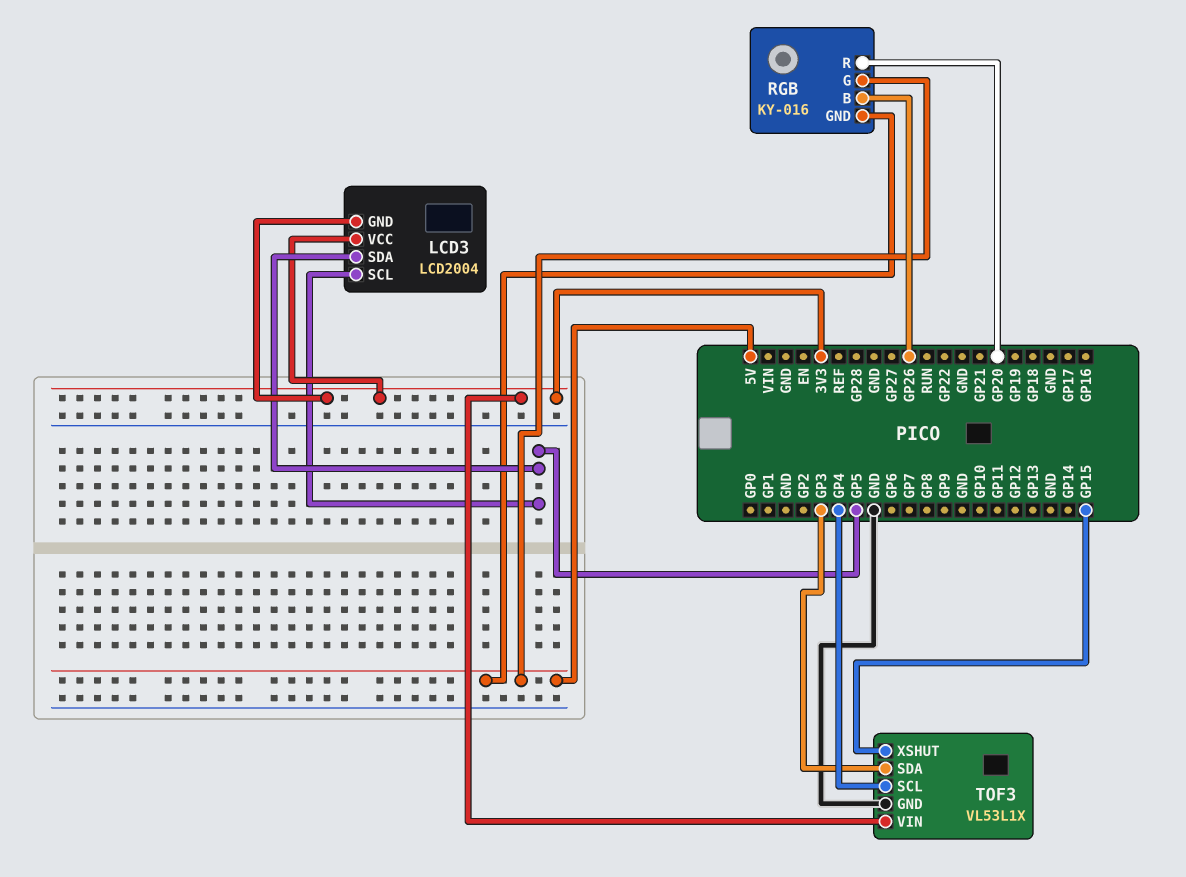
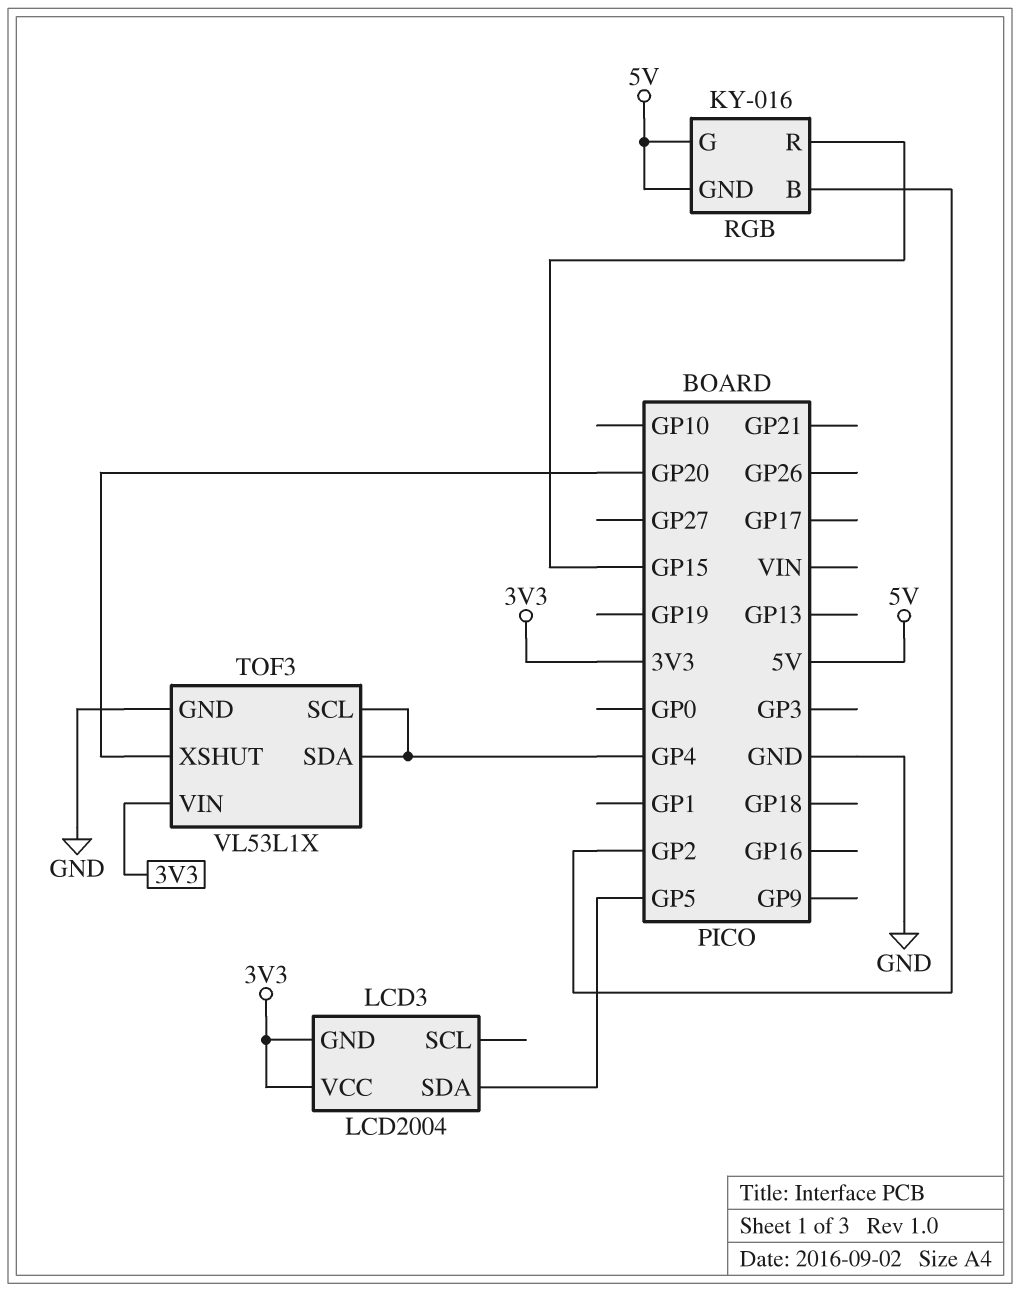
LCD3 pin SCL: GP5 -> none
RGB pin B: GP26 -> GP2
RGB pin R: GP20 -> GP15
TOF3 pin SDA: GP3 -> GP4
TOF3 pin XSHUT: GP15 -> GP20

